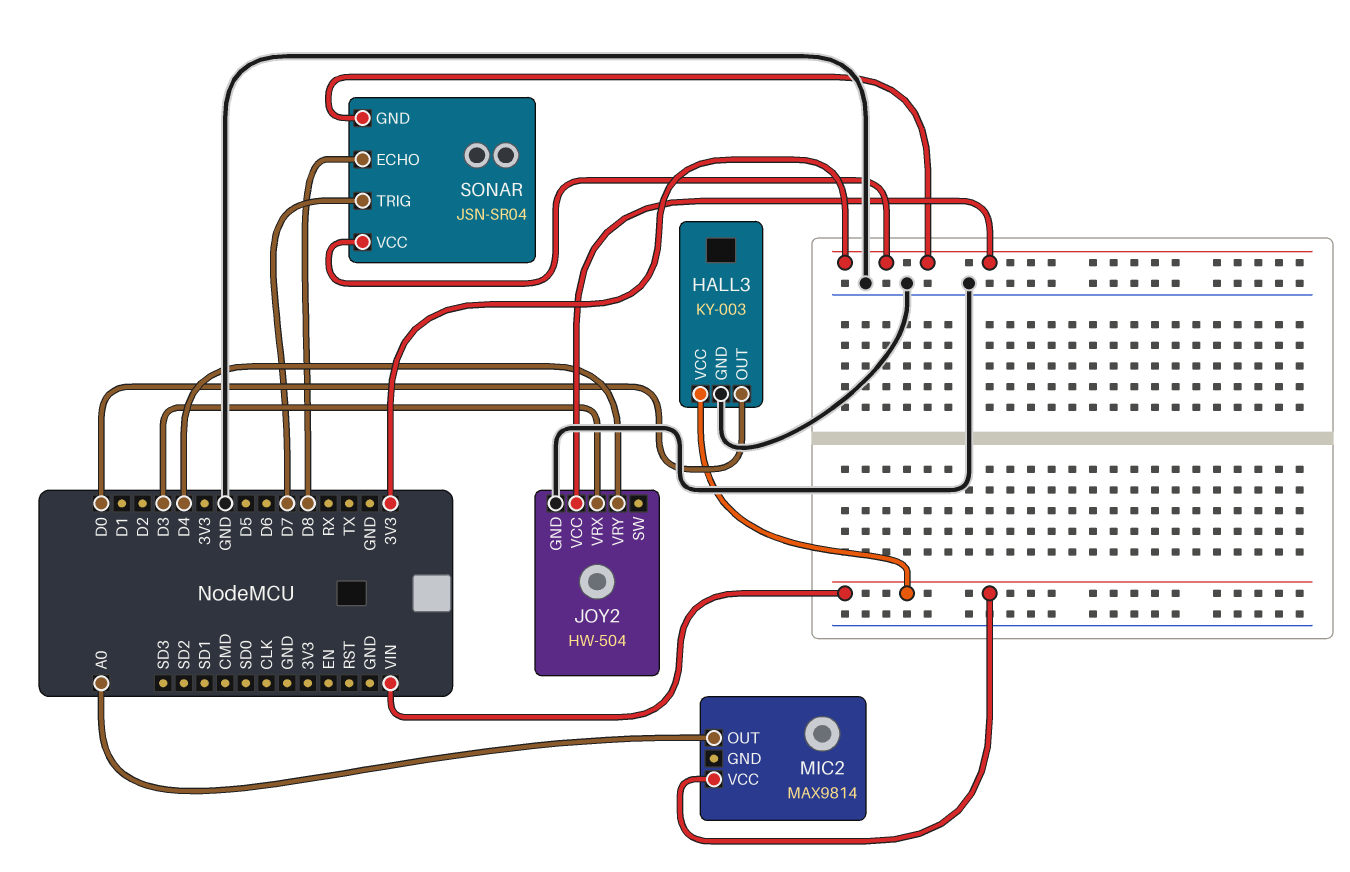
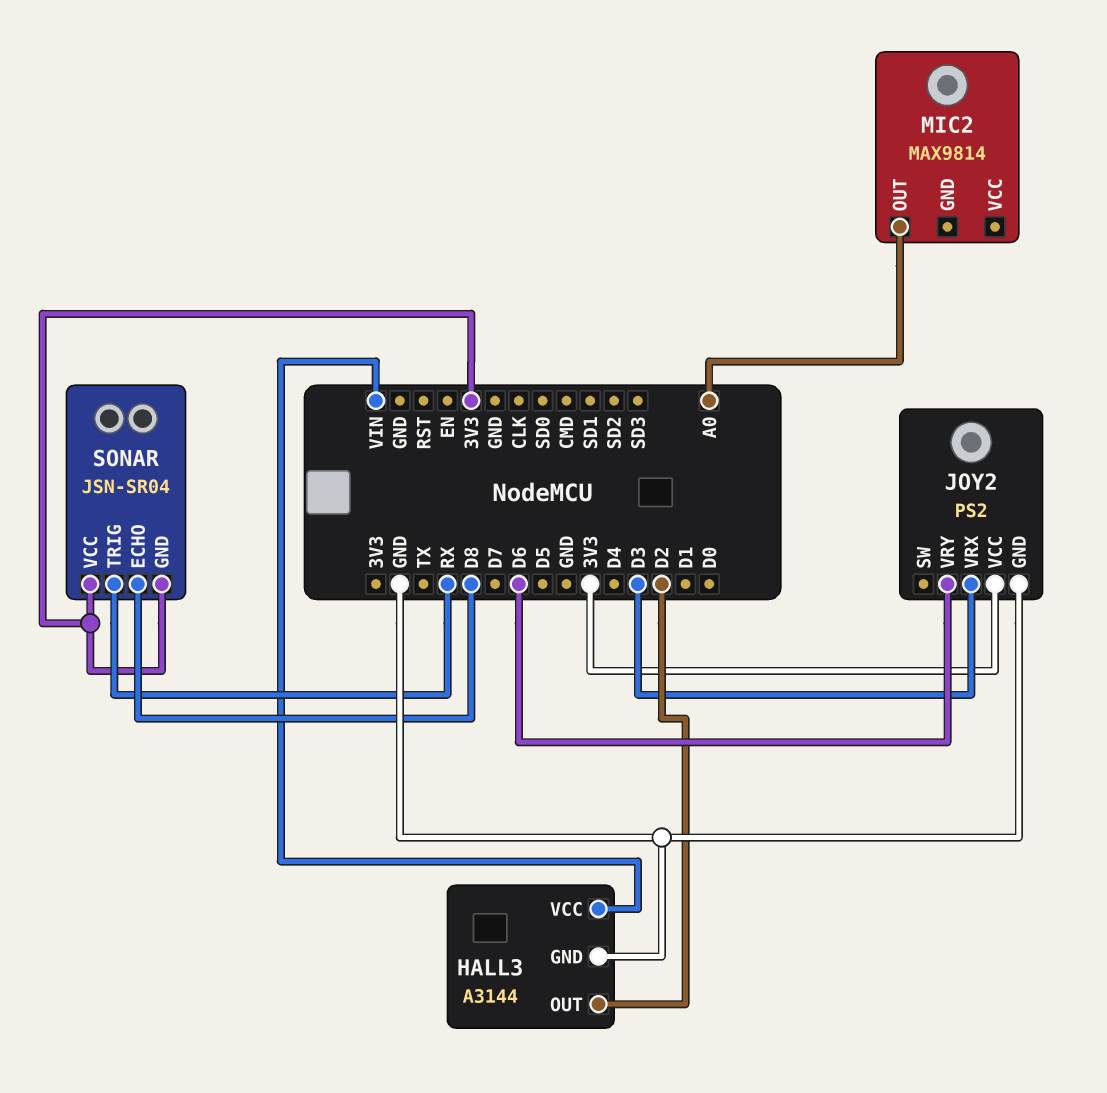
HALL3: KY-003 -> A3144
HALL3 pin OUT: D0 -> D2
JOY2: HW-504 -> PS2
JOY2 pin VRY: D4 -> D6
MIC2 pin VCC: VIN -> none
SONAR pin TRIG: D7 -> RX

